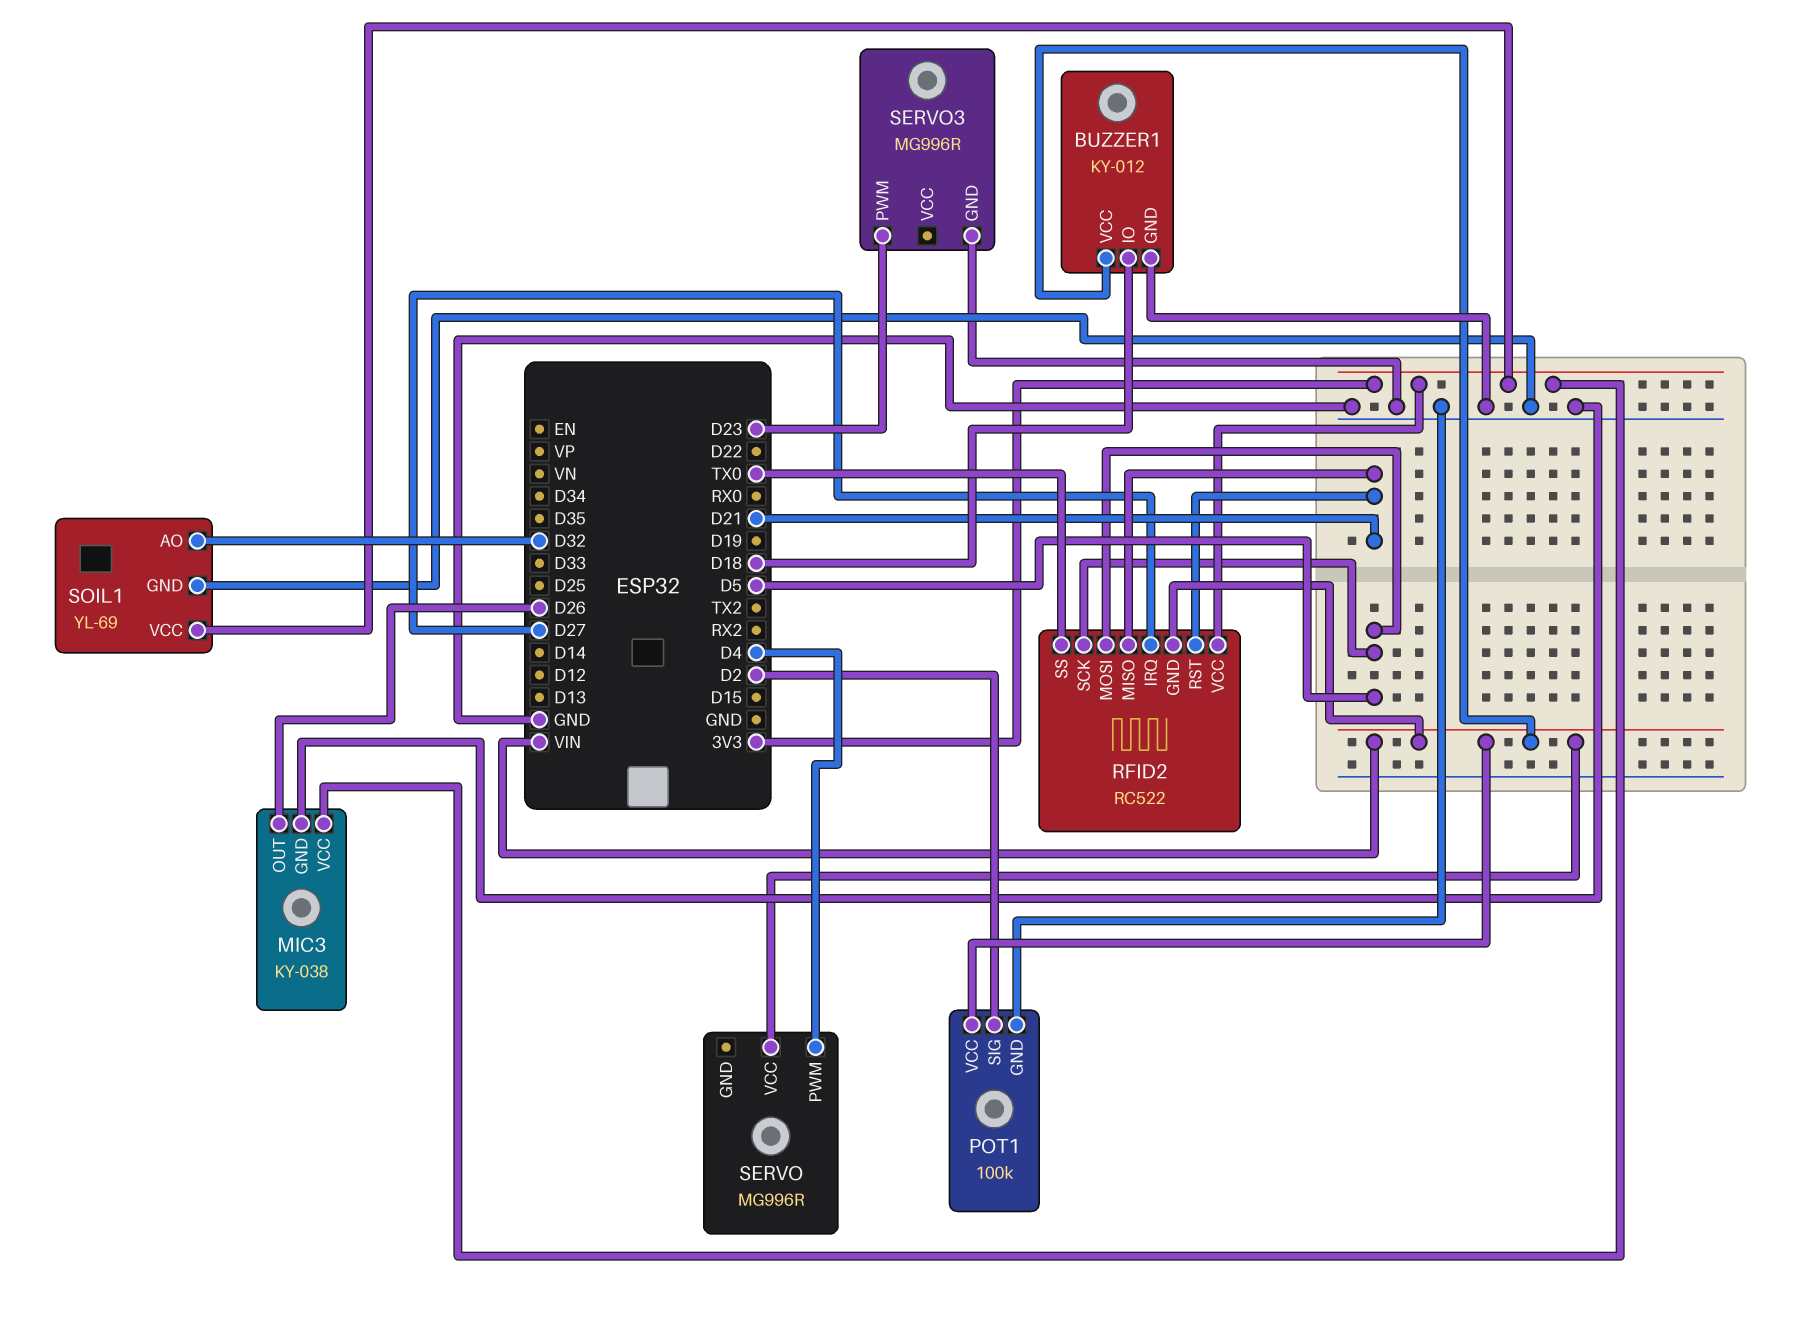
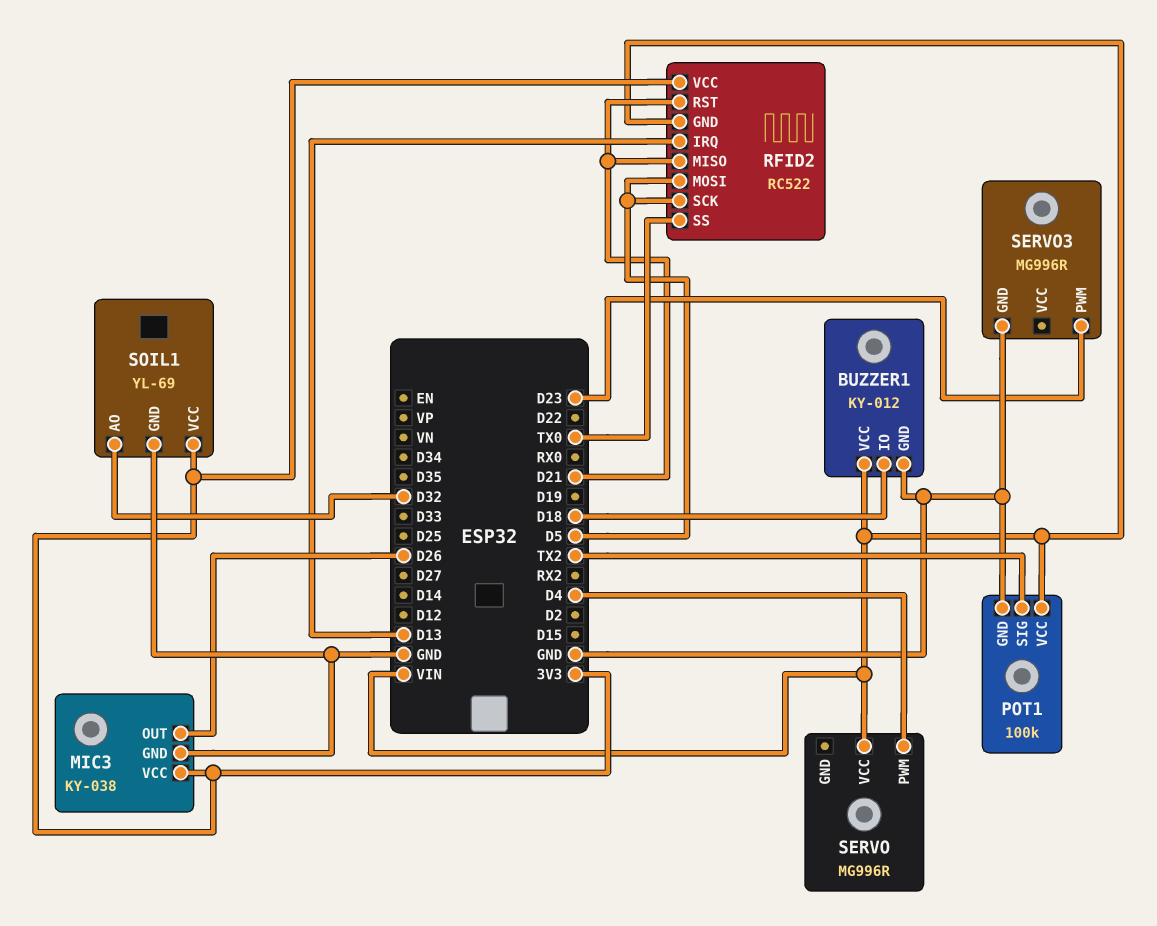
POT1 pin SIG: D2 -> TX2
RFID2 pin IRQ: D27 -> D13

